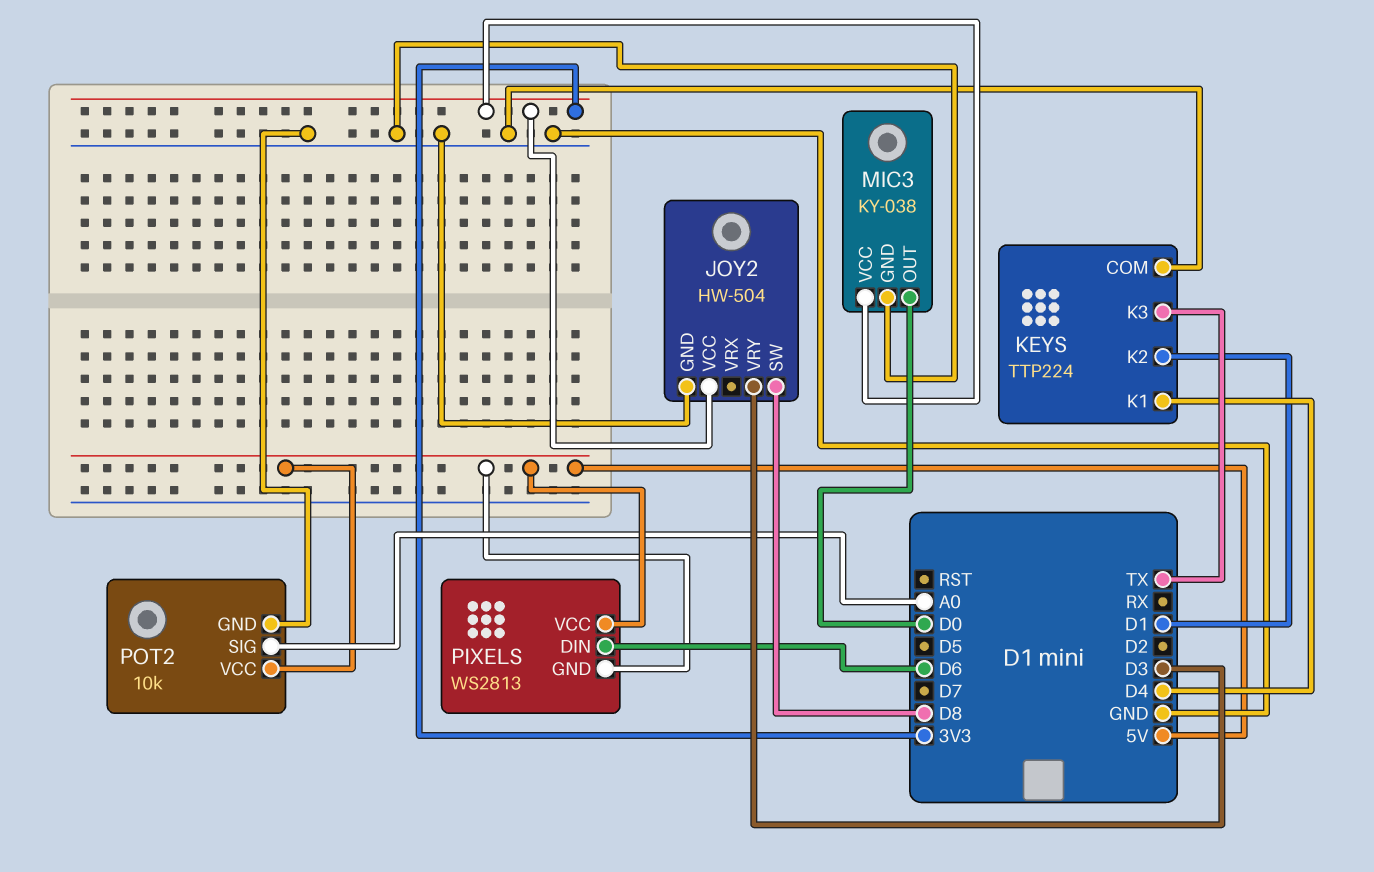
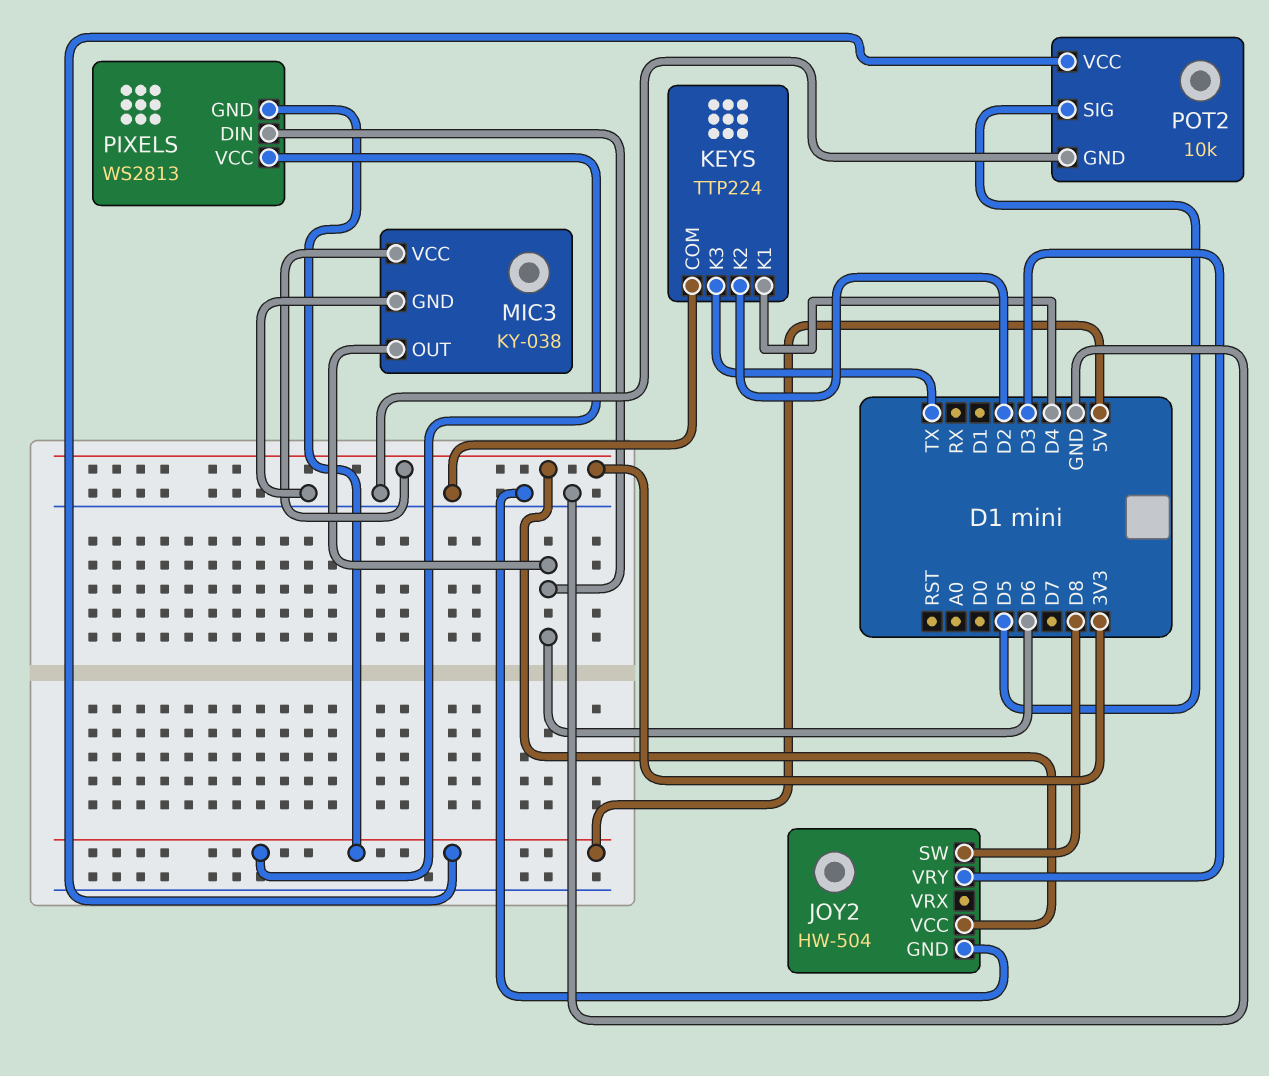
KEYS pin K2: D1 -> D2
MIC3 pin OUT: D0 -> D6
POT2 pin SIG: A0 -> D5

